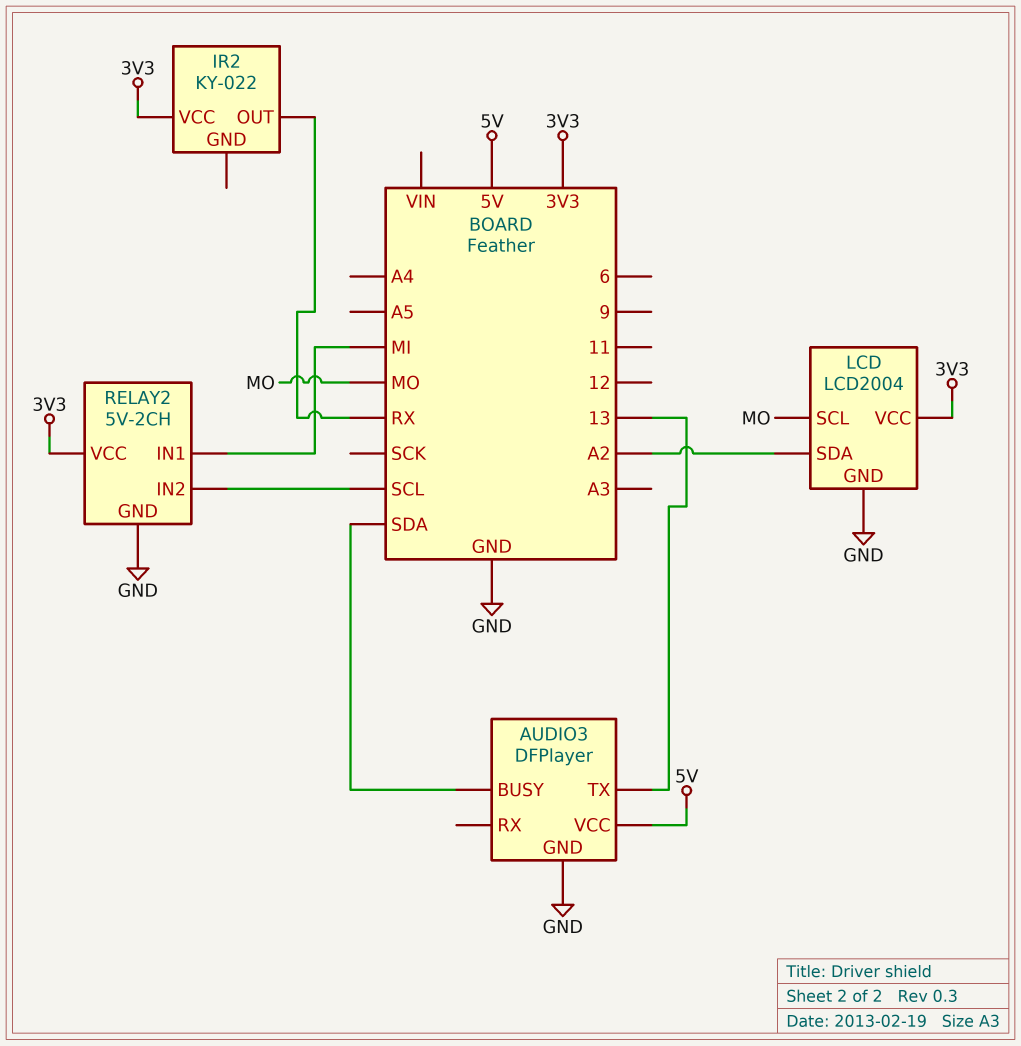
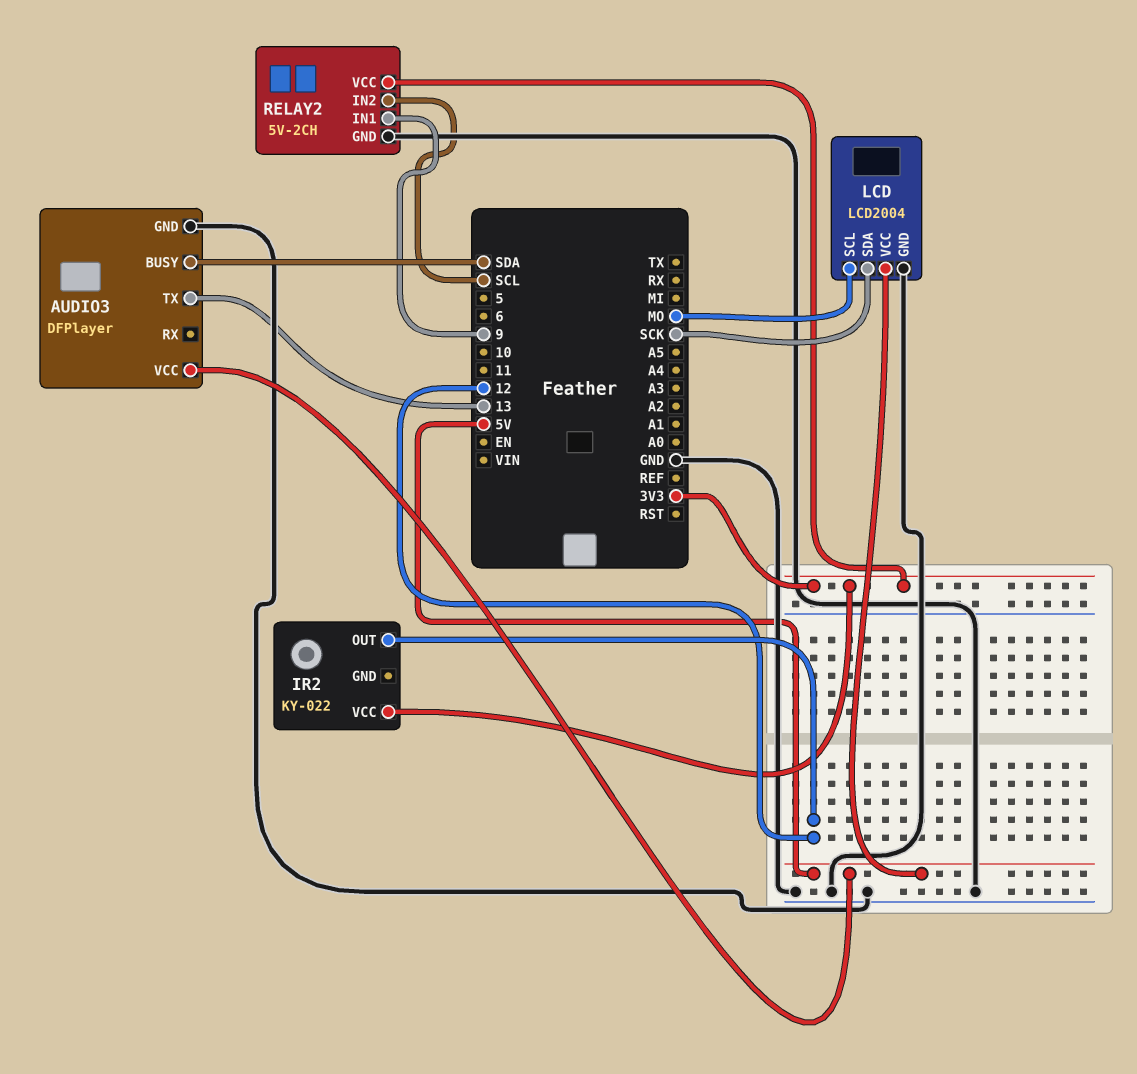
IR2 pin OUT: RX -> 12
LCD pin SDA: A2 -> SCK
LCD pin VCC: 3V3 -> 5V
RELAY2 pin IN1: MI -> 9

